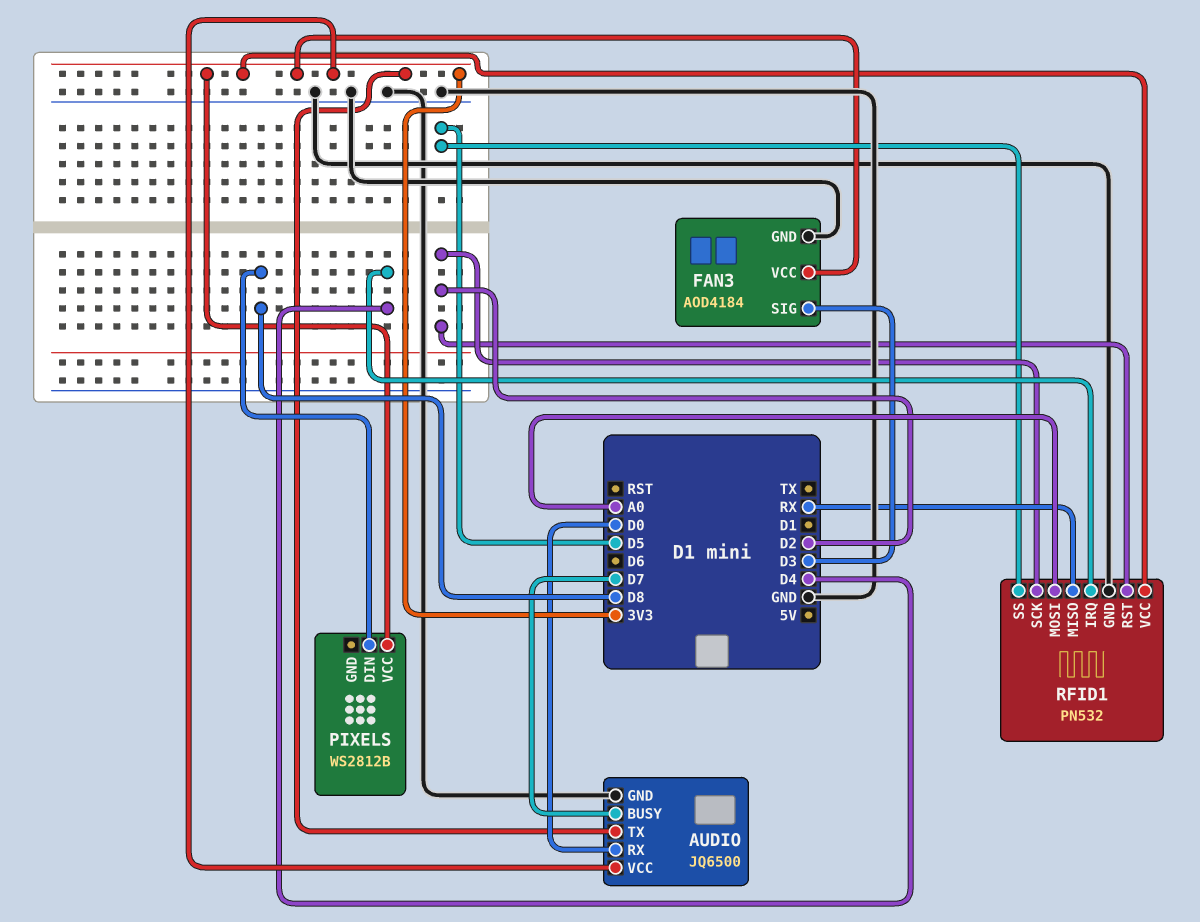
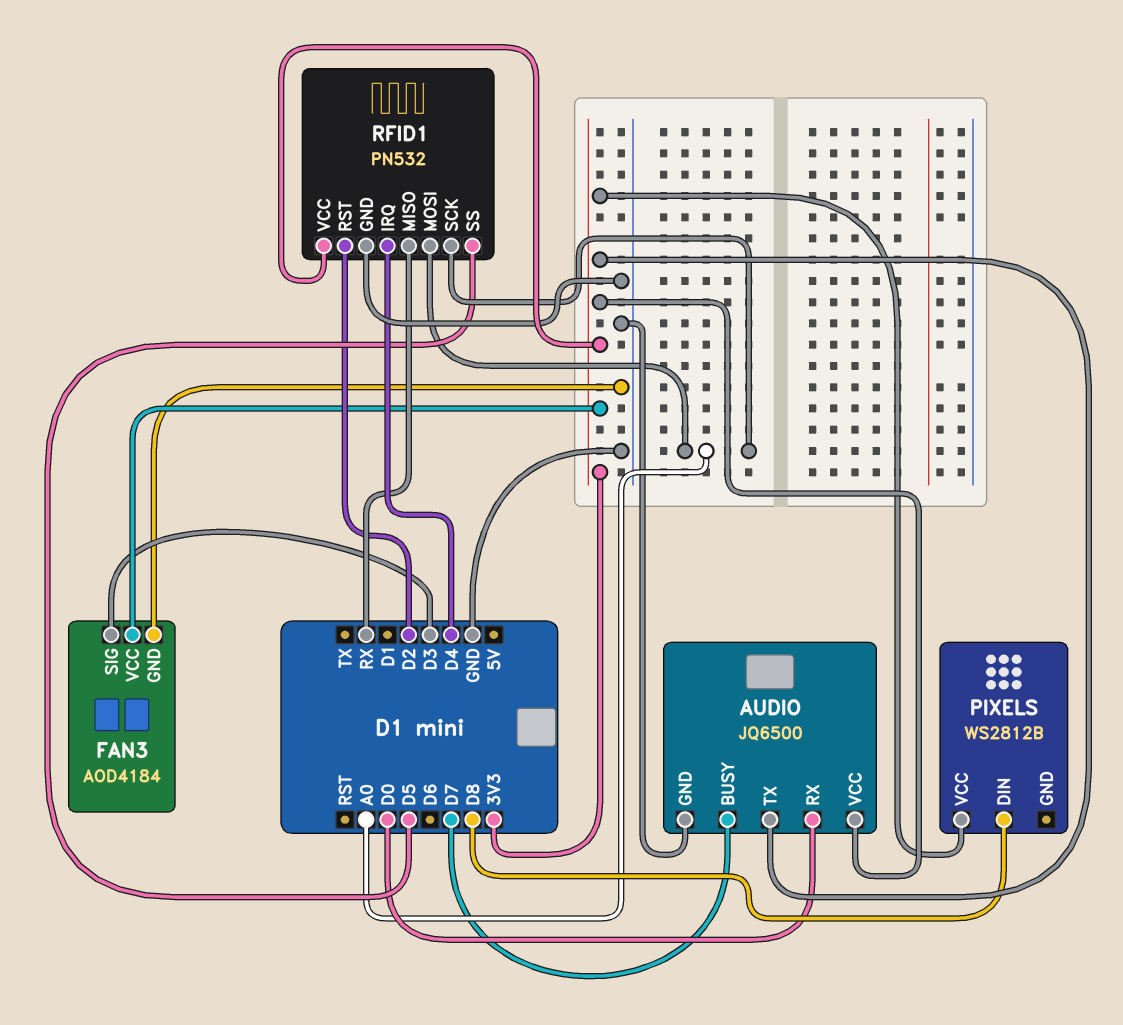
RFID1 pin SCK: D2 -> A0

